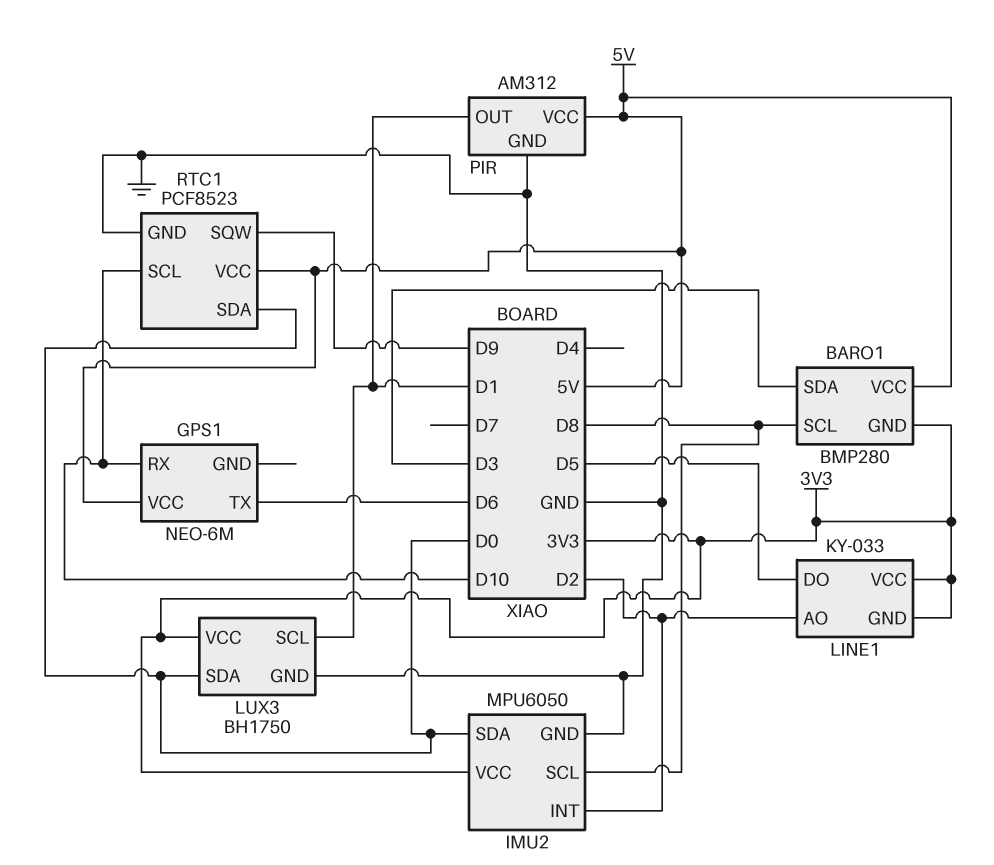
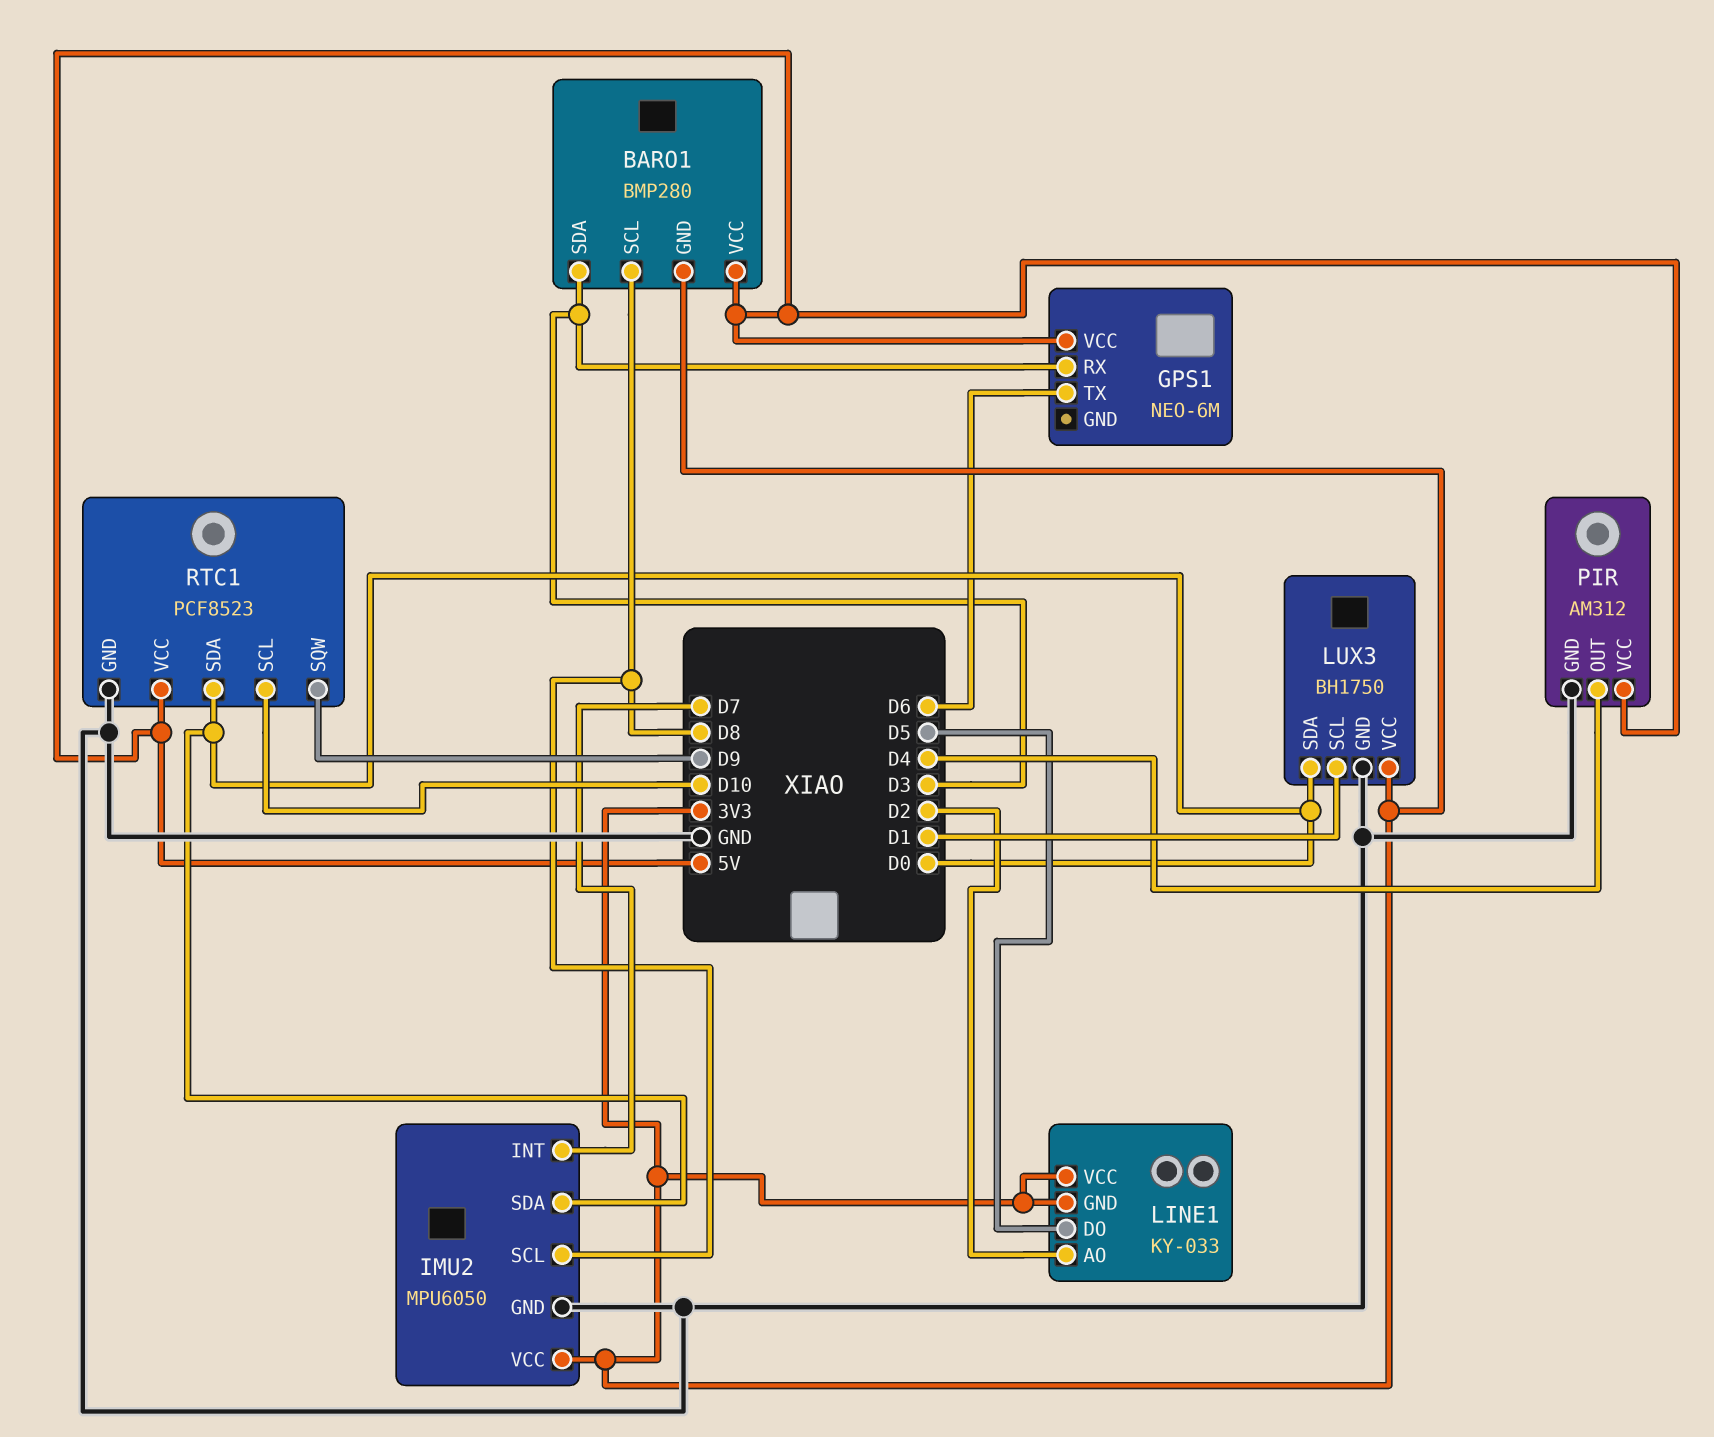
GPS1 pin RX: D10 -> D3
IMU2 pin INT: D2 -> D7
PIR pin OUT: D1 -> D4

